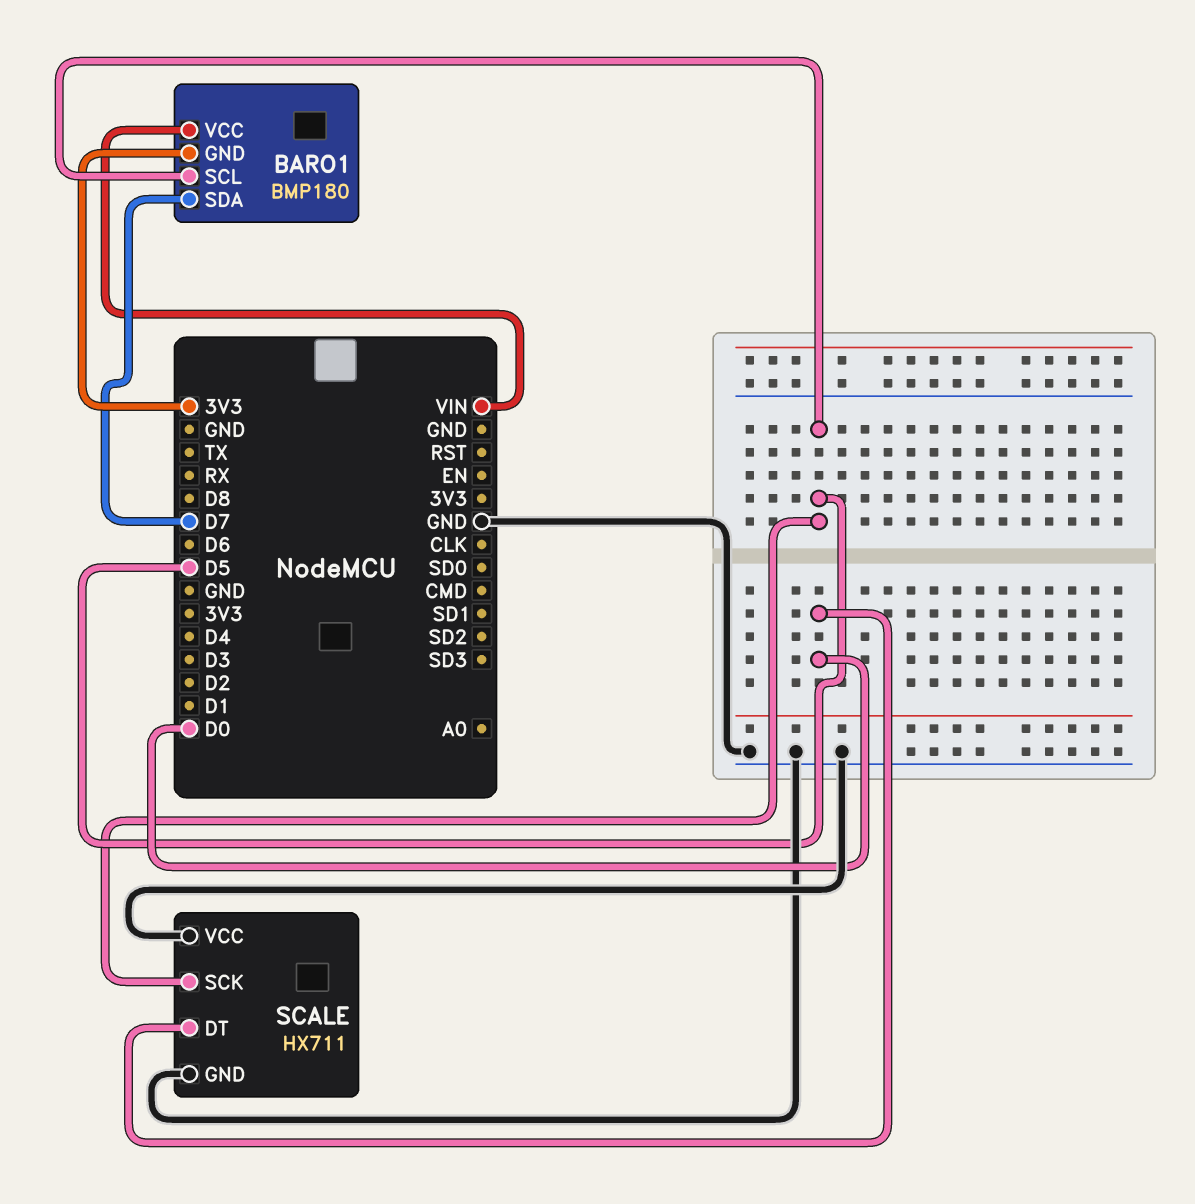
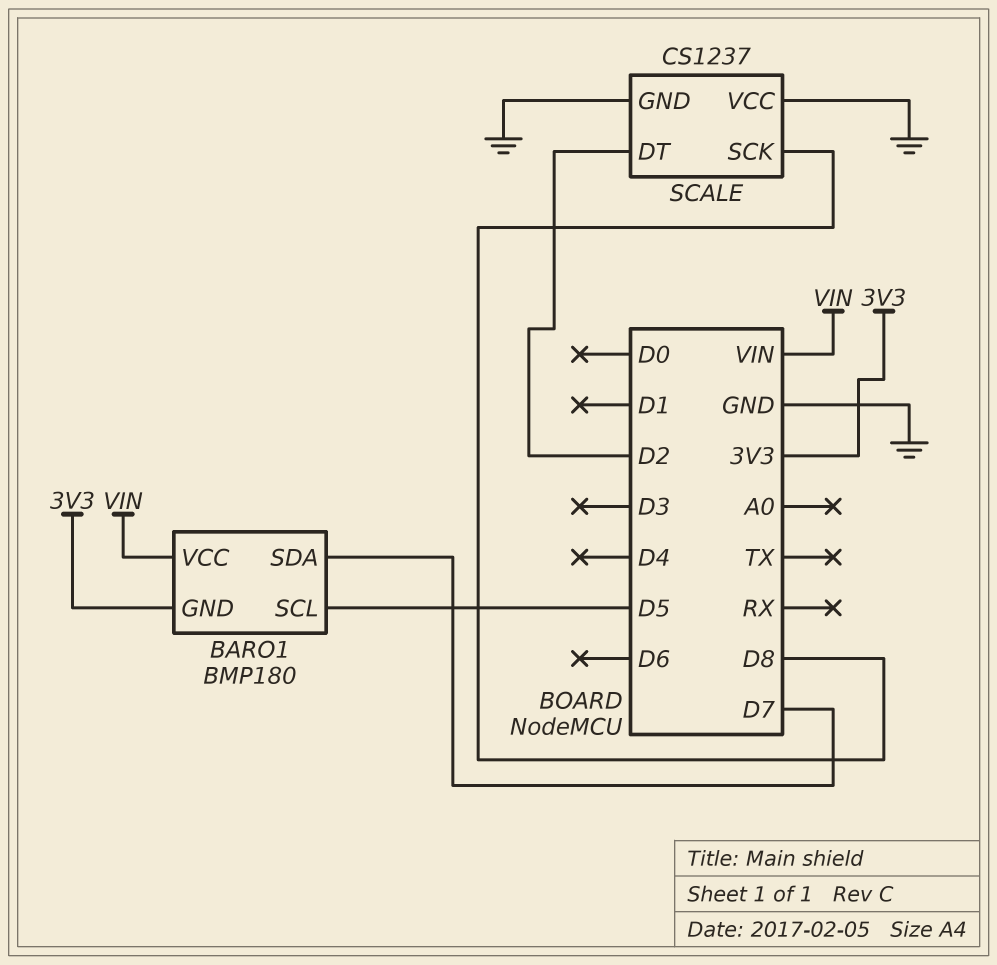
SCALE: HX711 -> CS1237
SCALE pin DT: D0 -> D2
SCALE pin SCK: D5 -> D8

